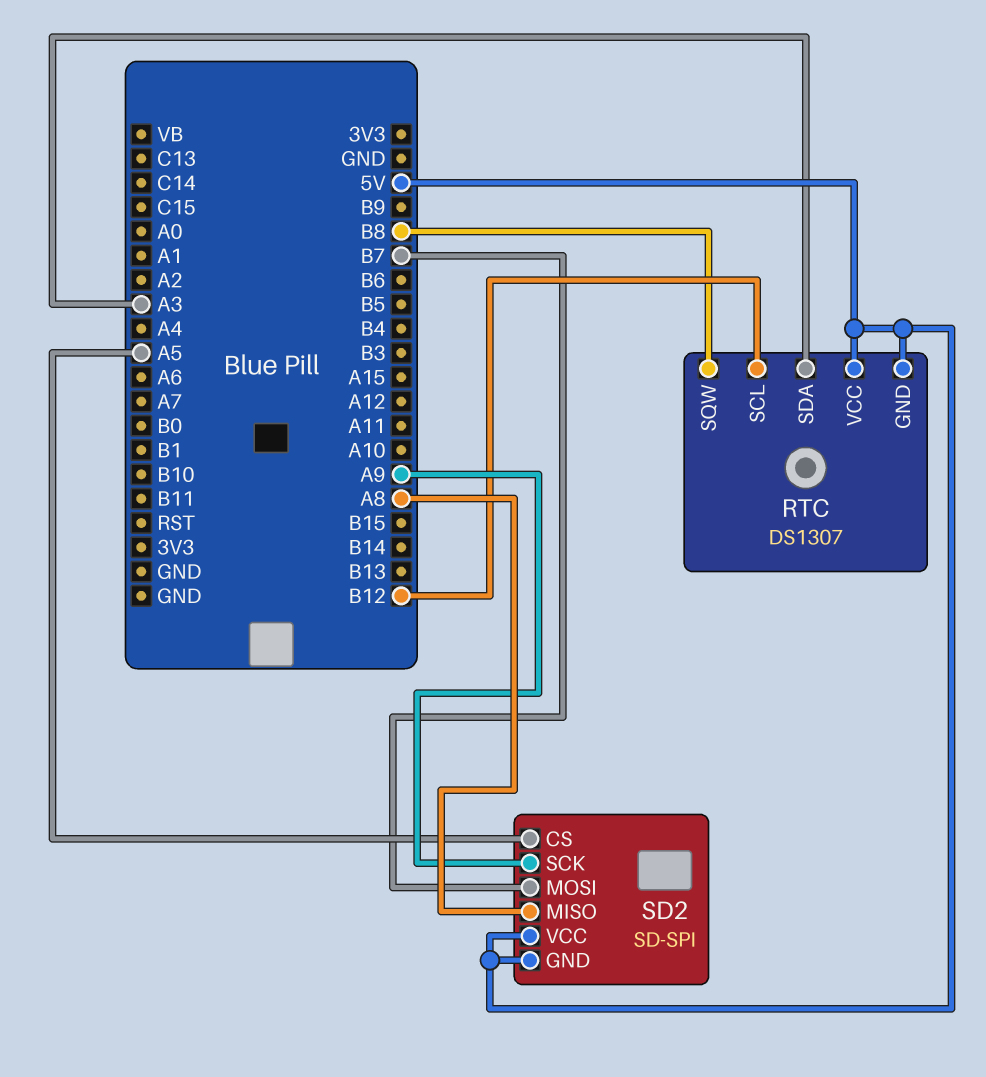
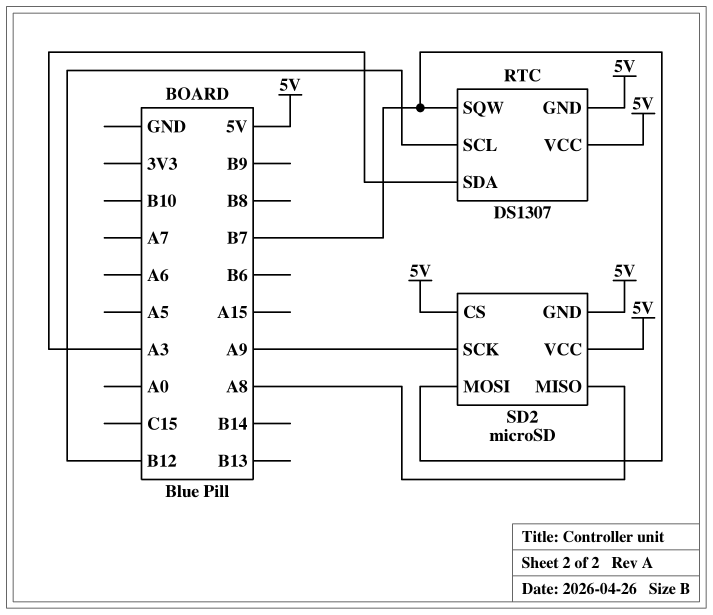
RTC pin SQW: B8 -> B7
SD2: SD-SPI -> microSD
SD2 pin CS: A5 -> 5V

